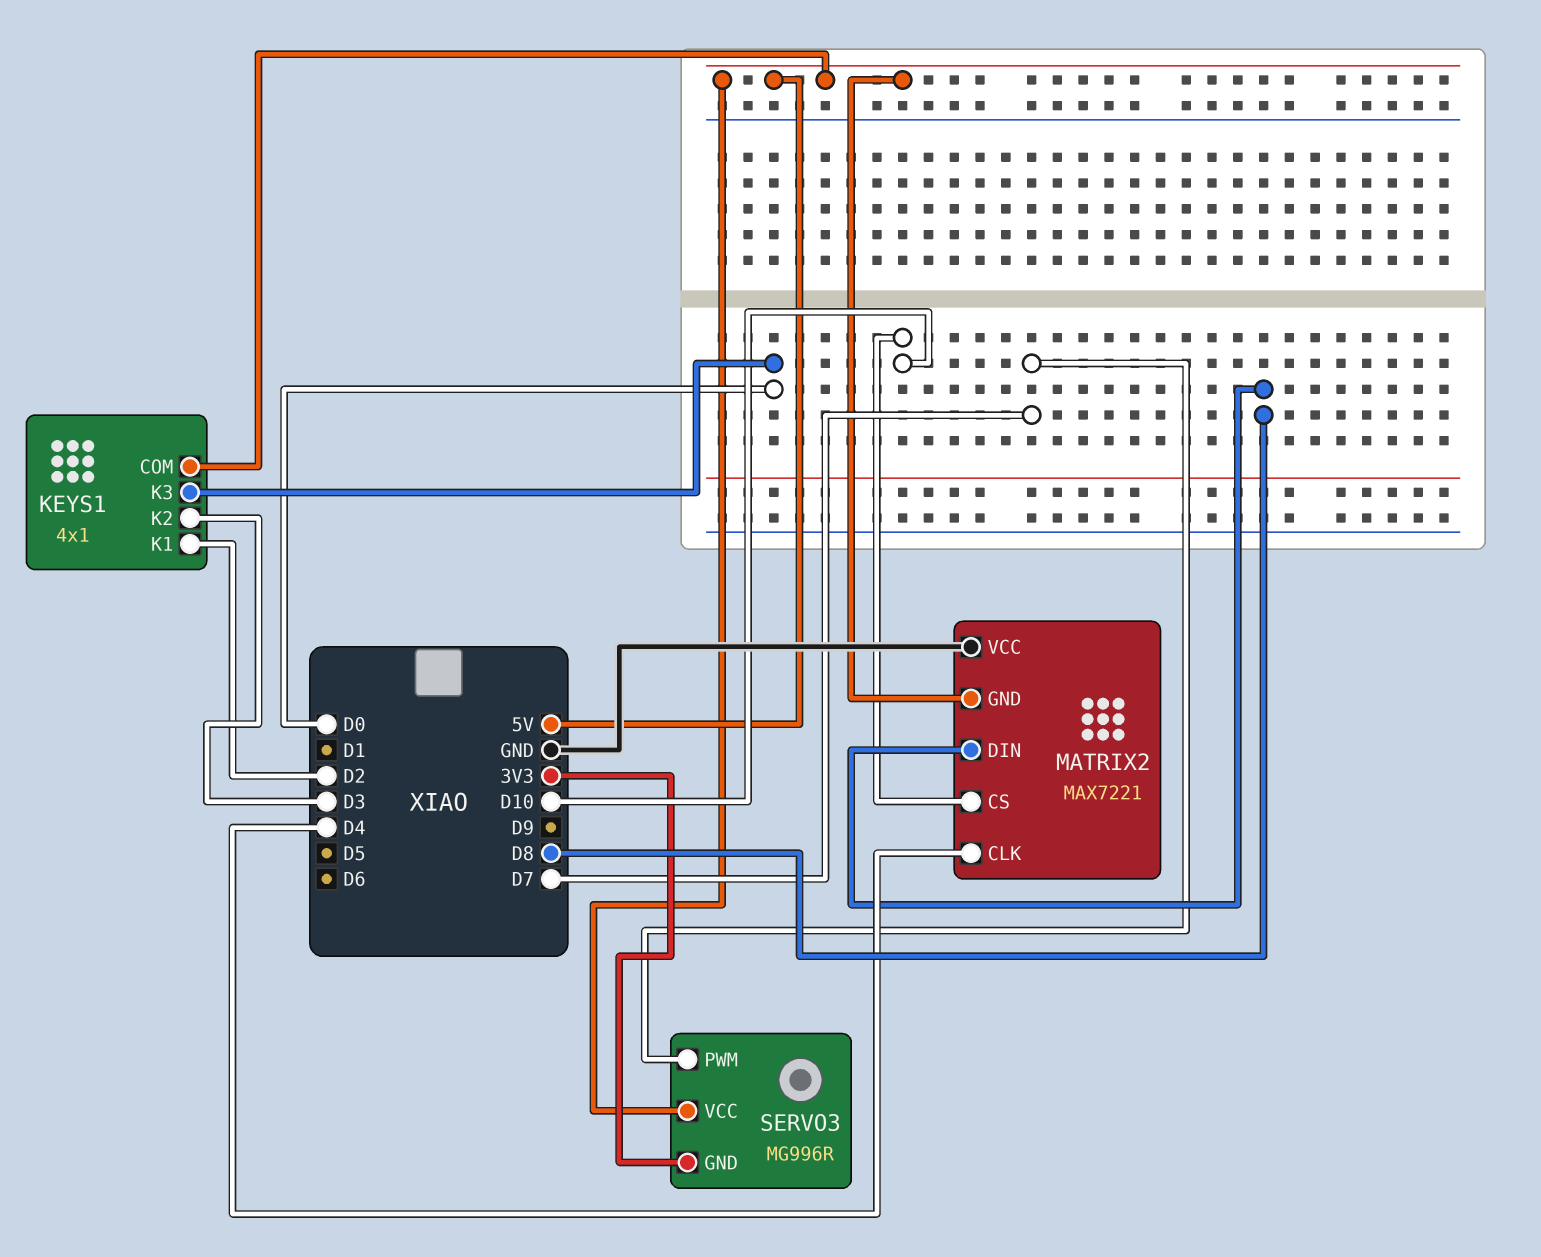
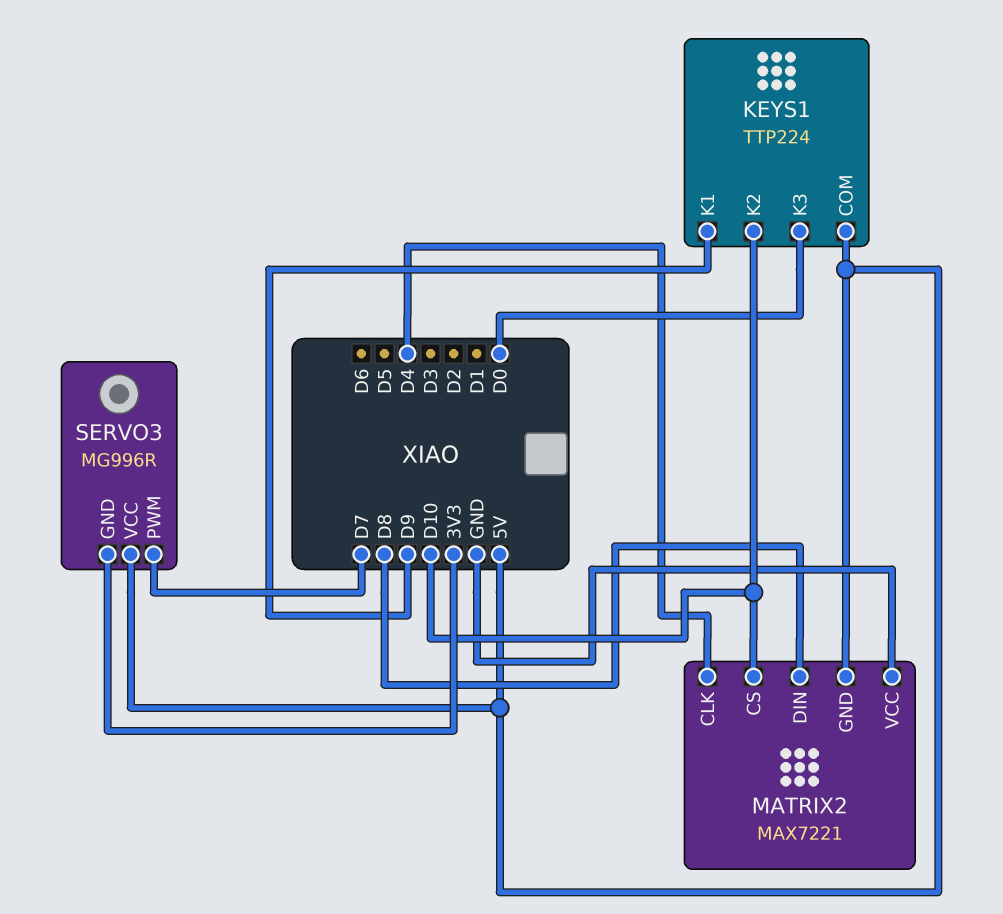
KEYS1: 4x1 -> TTP224
KEYS1 pin K1: D2 -> D9
KEYS1 pin K2: D3 -> D10

